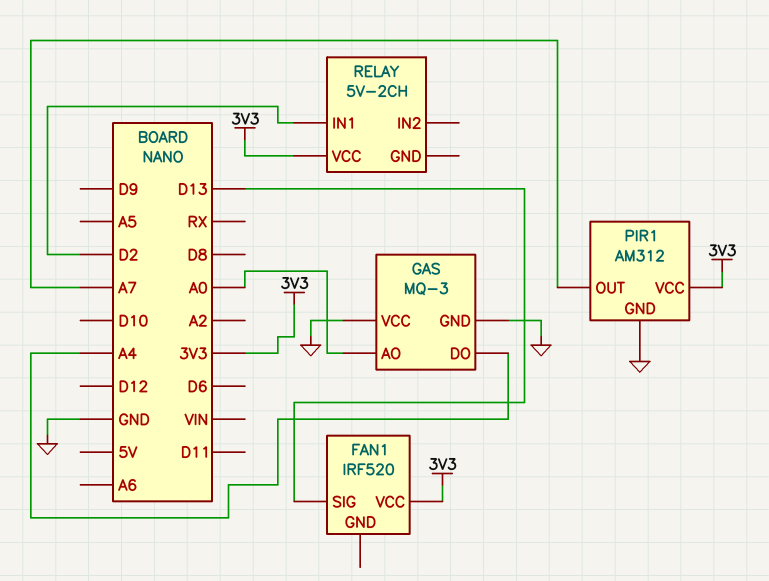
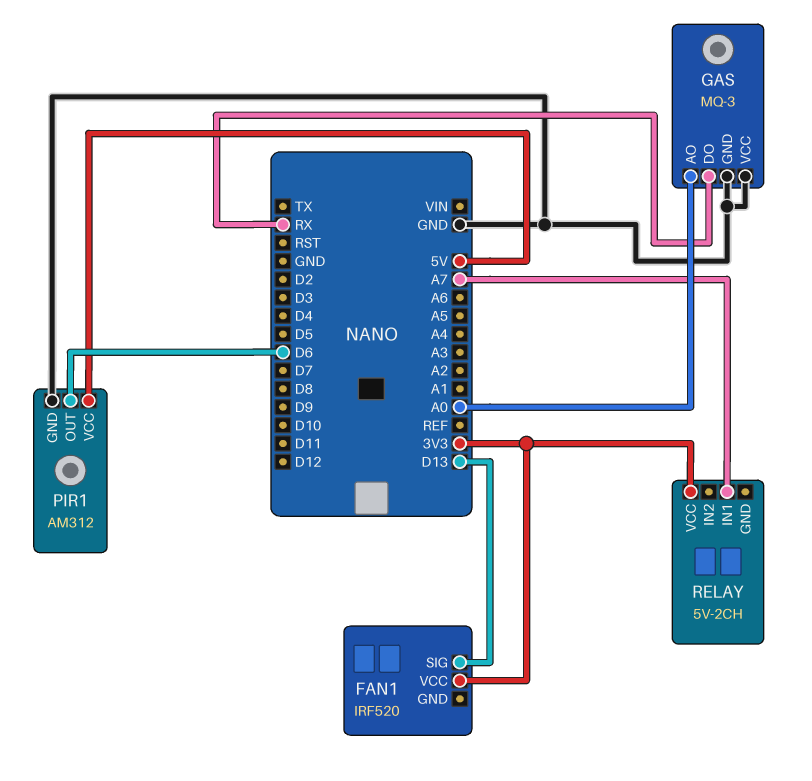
GAS pin DO: A4 -> RX
PIR1 pin OUT: A7 -> D6
PIR1 pin VCC: 3V3 -> 5V
RELAY pin IN1: D2 -> A7

